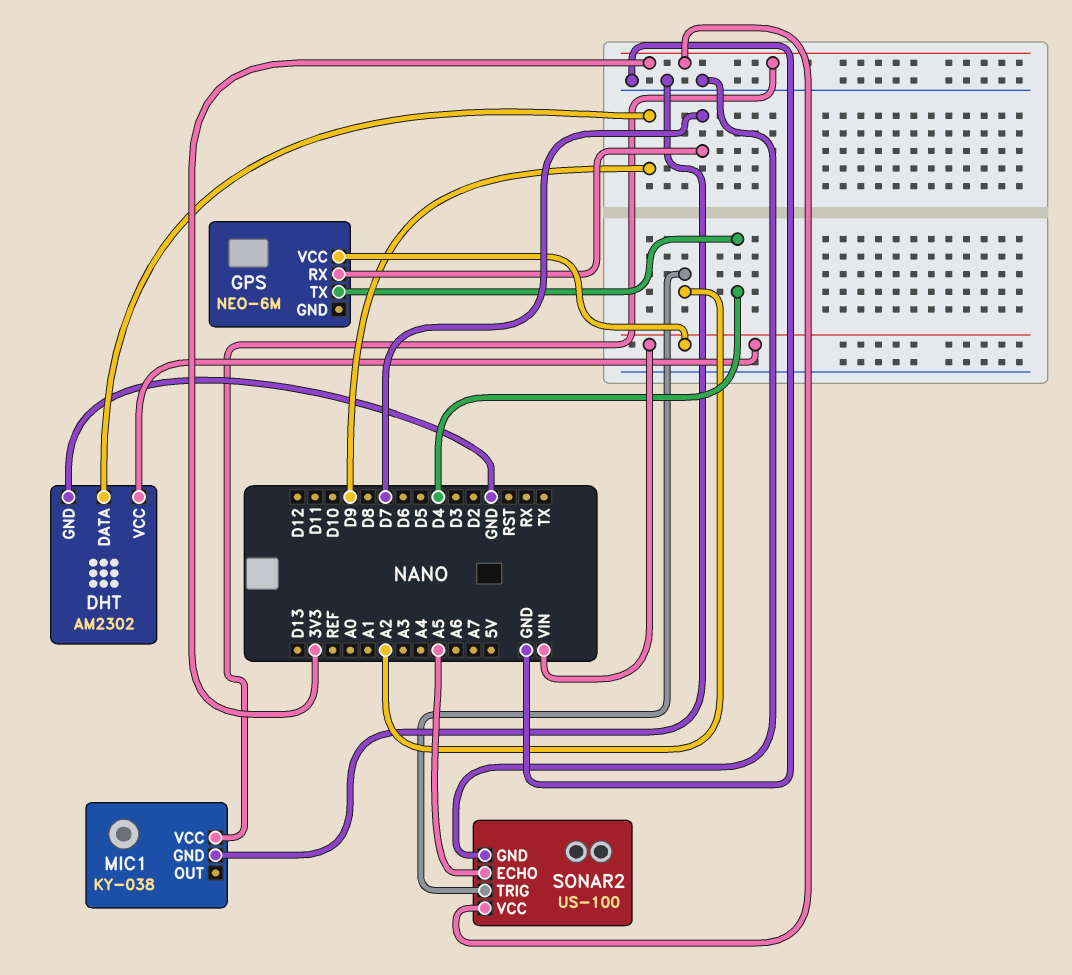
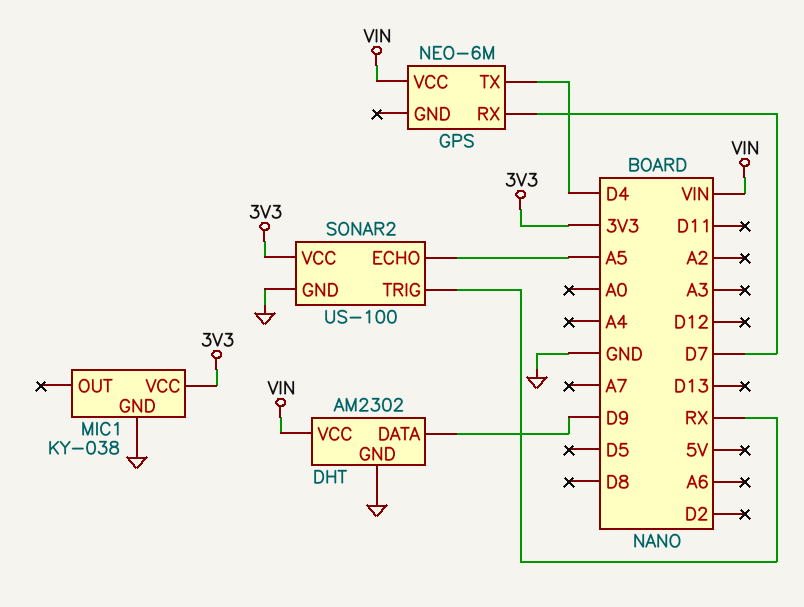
SONAR2 pin TRIG: A2 -> RX

